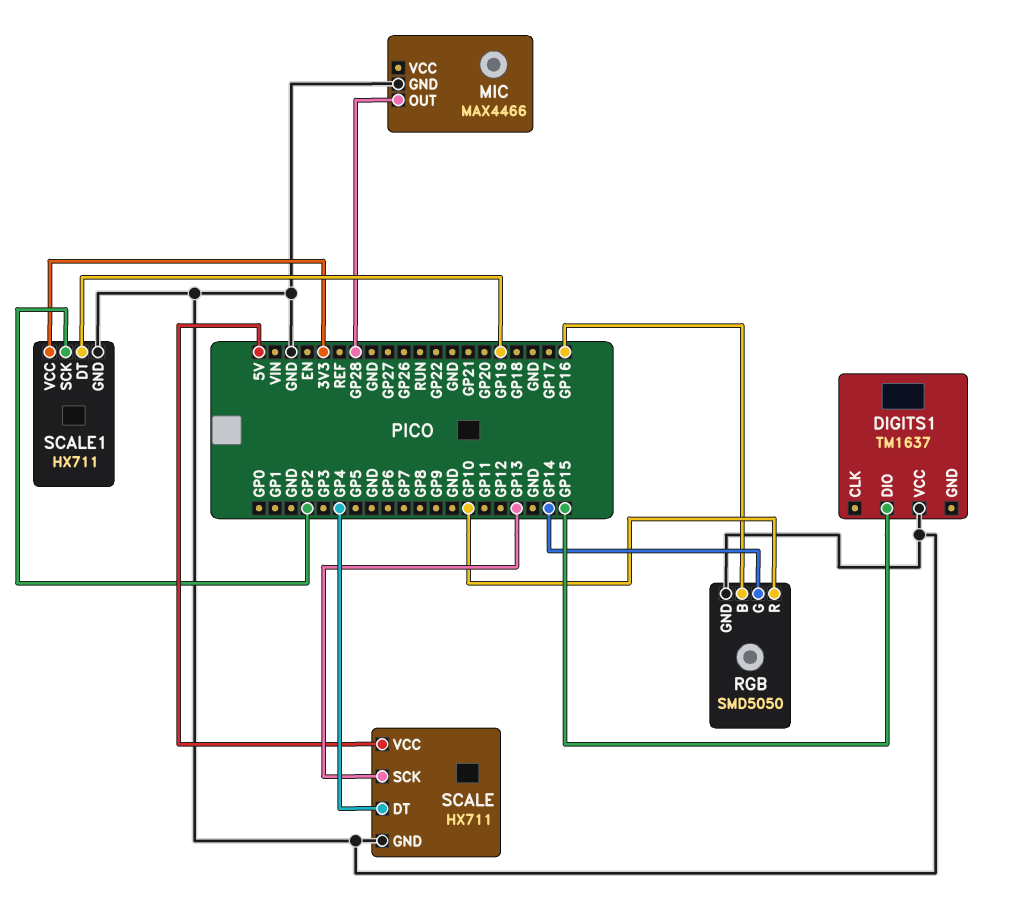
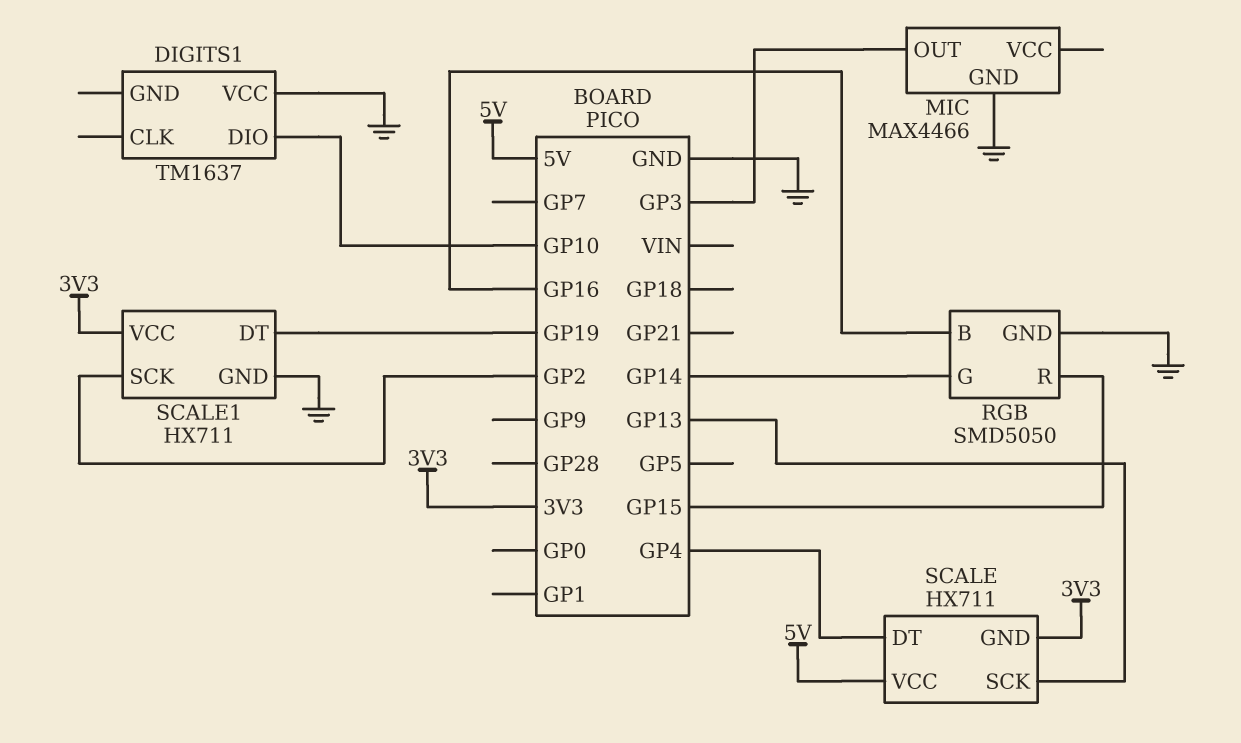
DIGITS1 pin DIO: GP15 -> GP10
MIC pin OUT: GP28 -> GP3
RGB pin R: GP10 -> GP15
SCALE pin GND: GND -> 3V3

